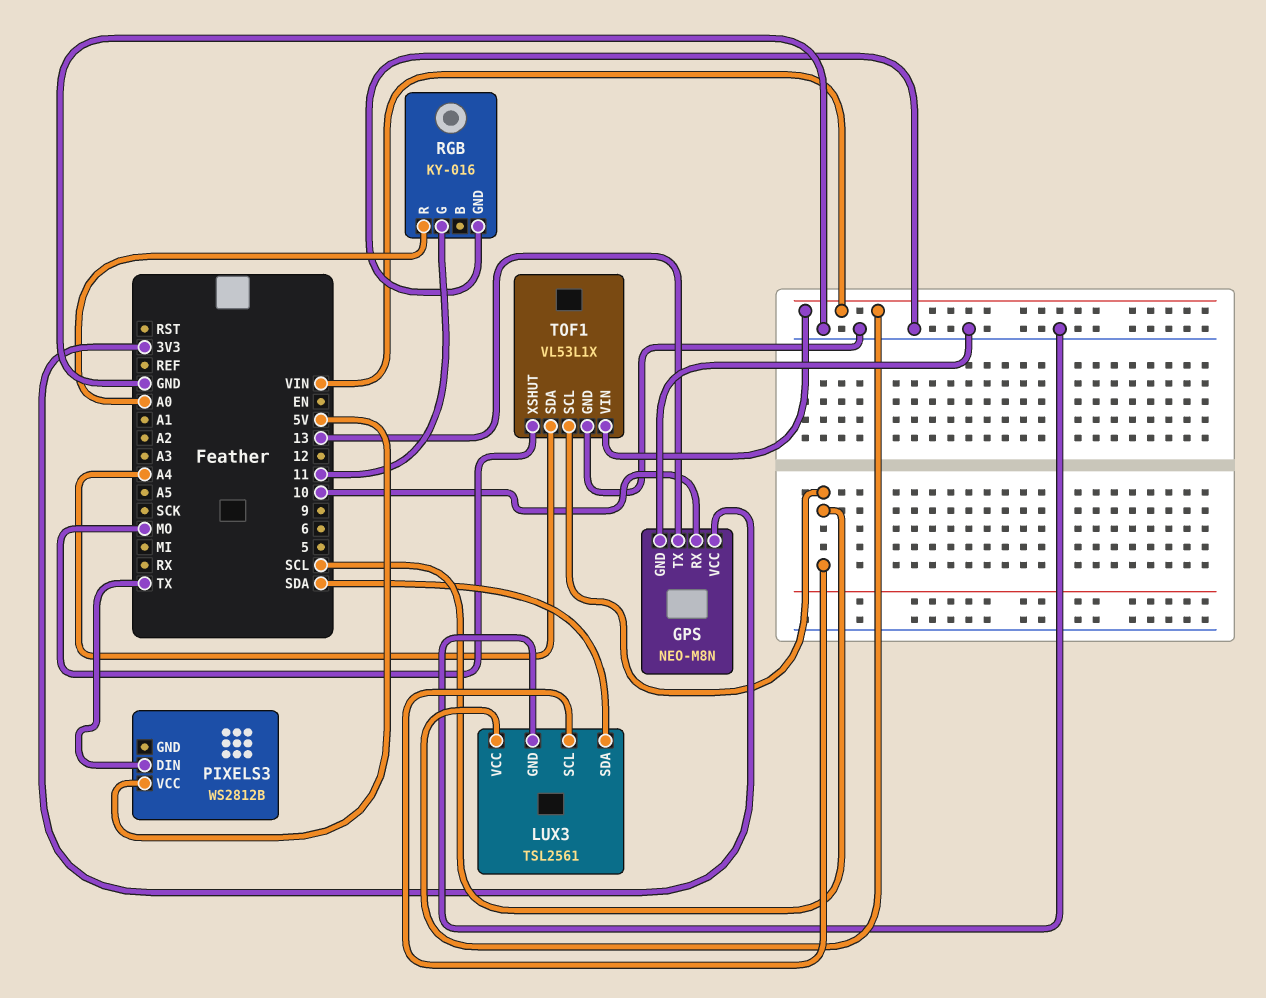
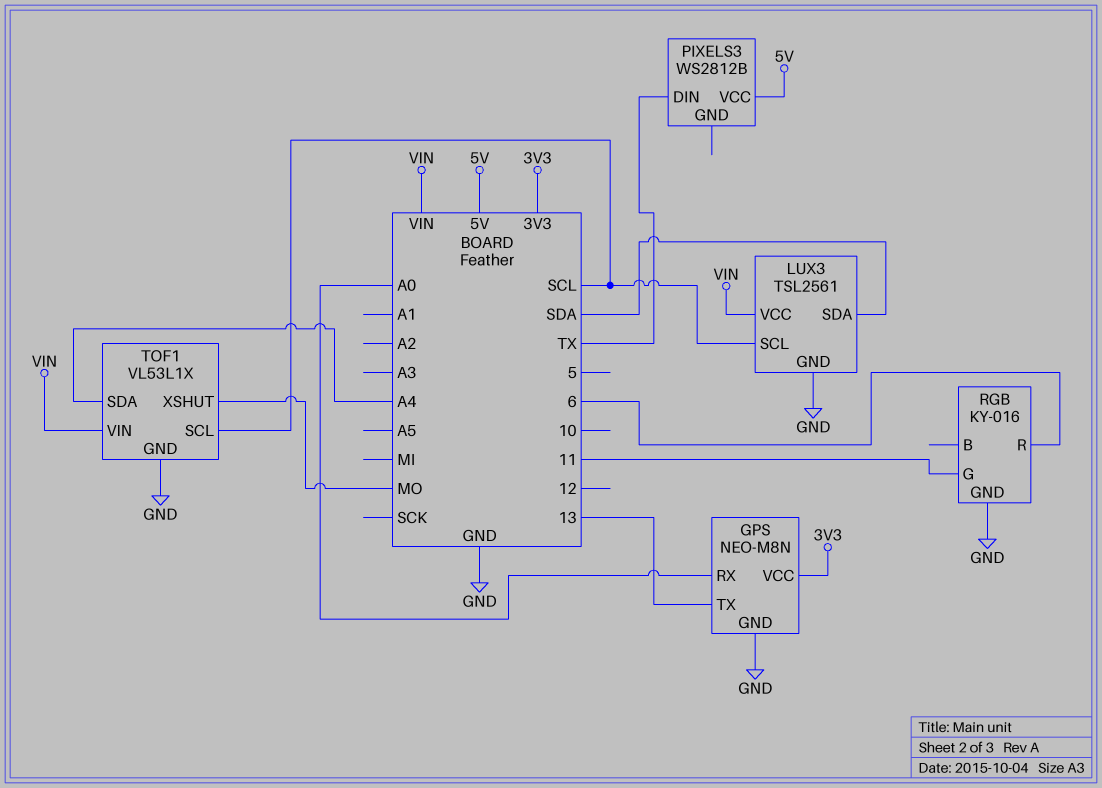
GPS pin RX: 10 -> A0
RGB pin R: A0 -> 6

